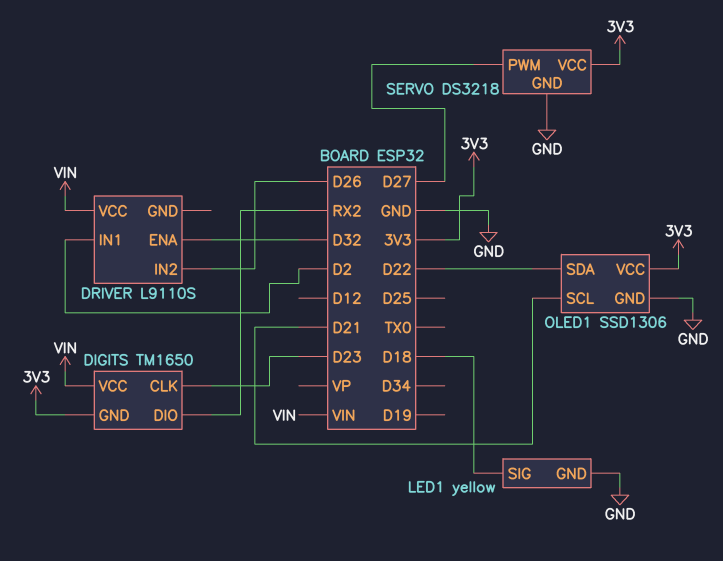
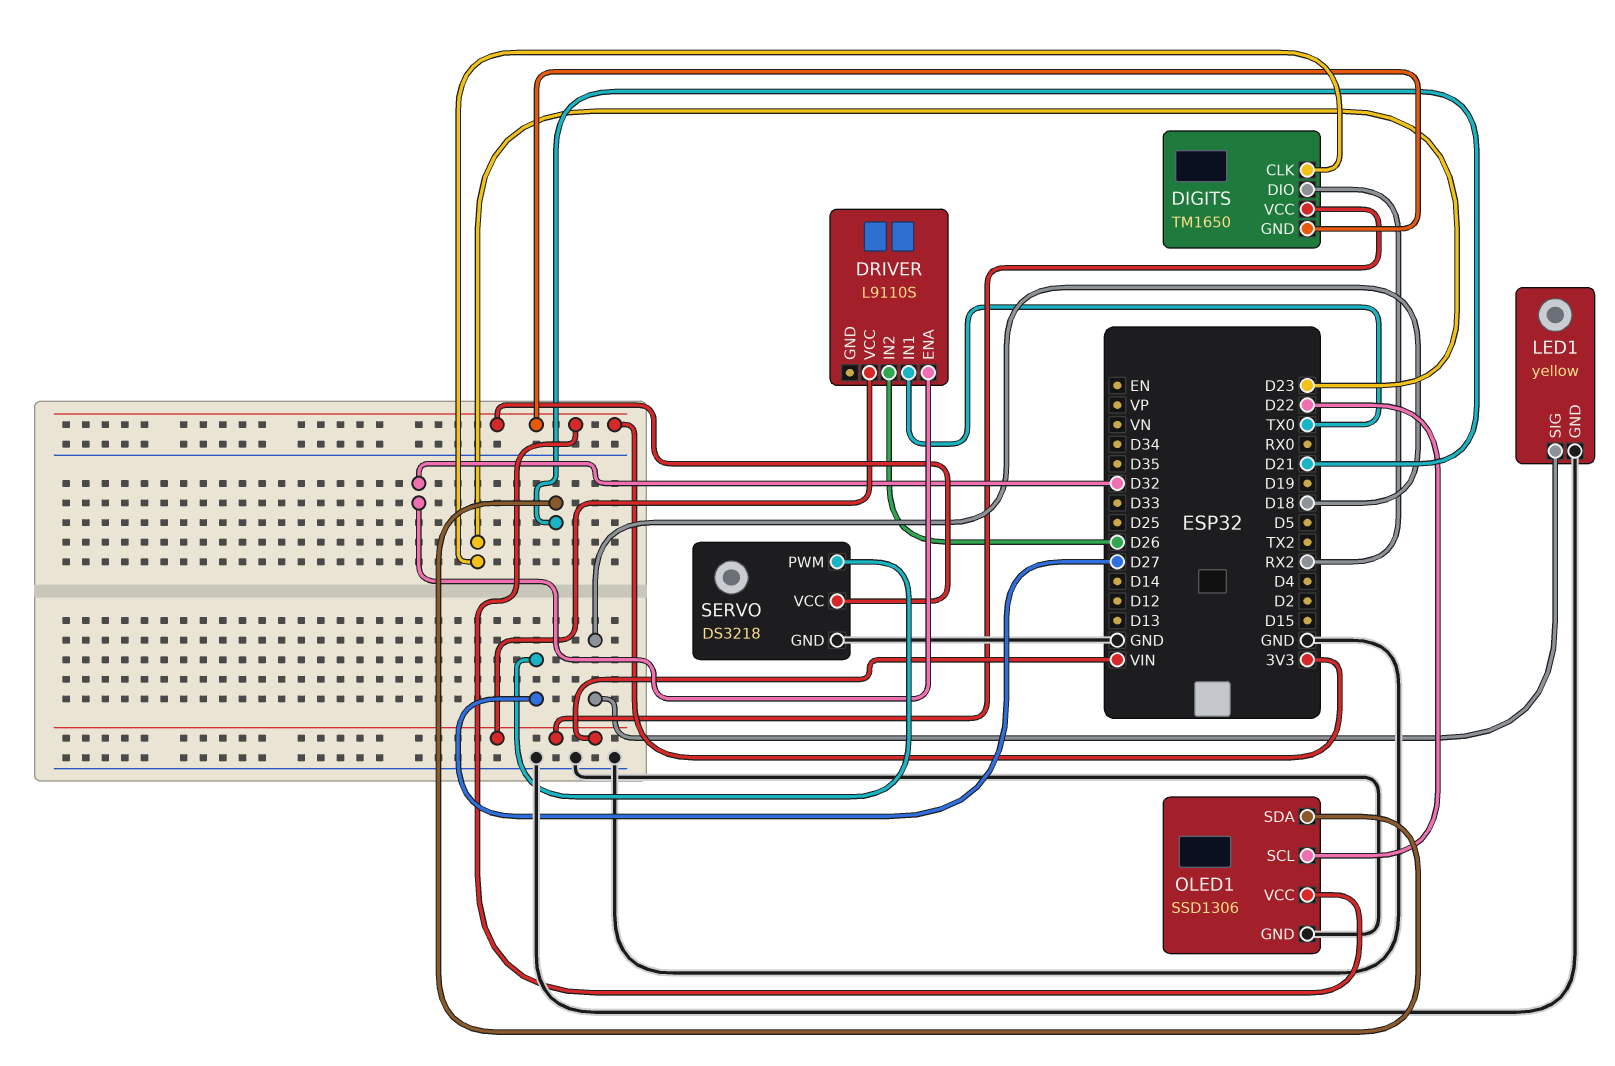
DRIVER pin IN1: D2 -> TX0
OLED1 pin SCL: D21 -> D22
OLED1 pin SDA: D22 -> D21

